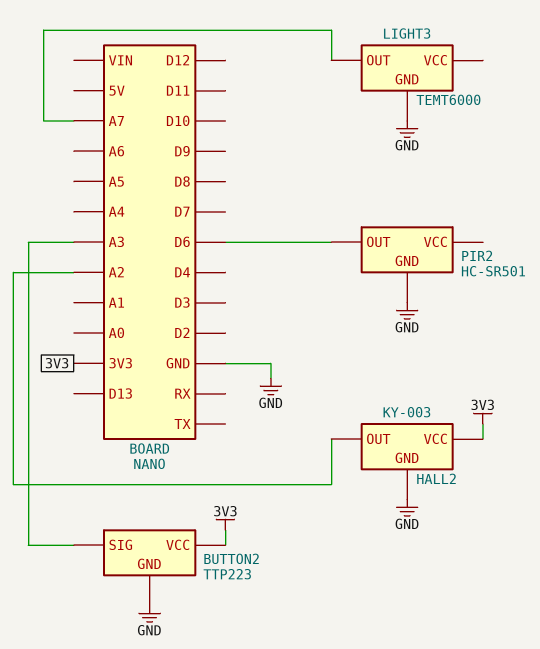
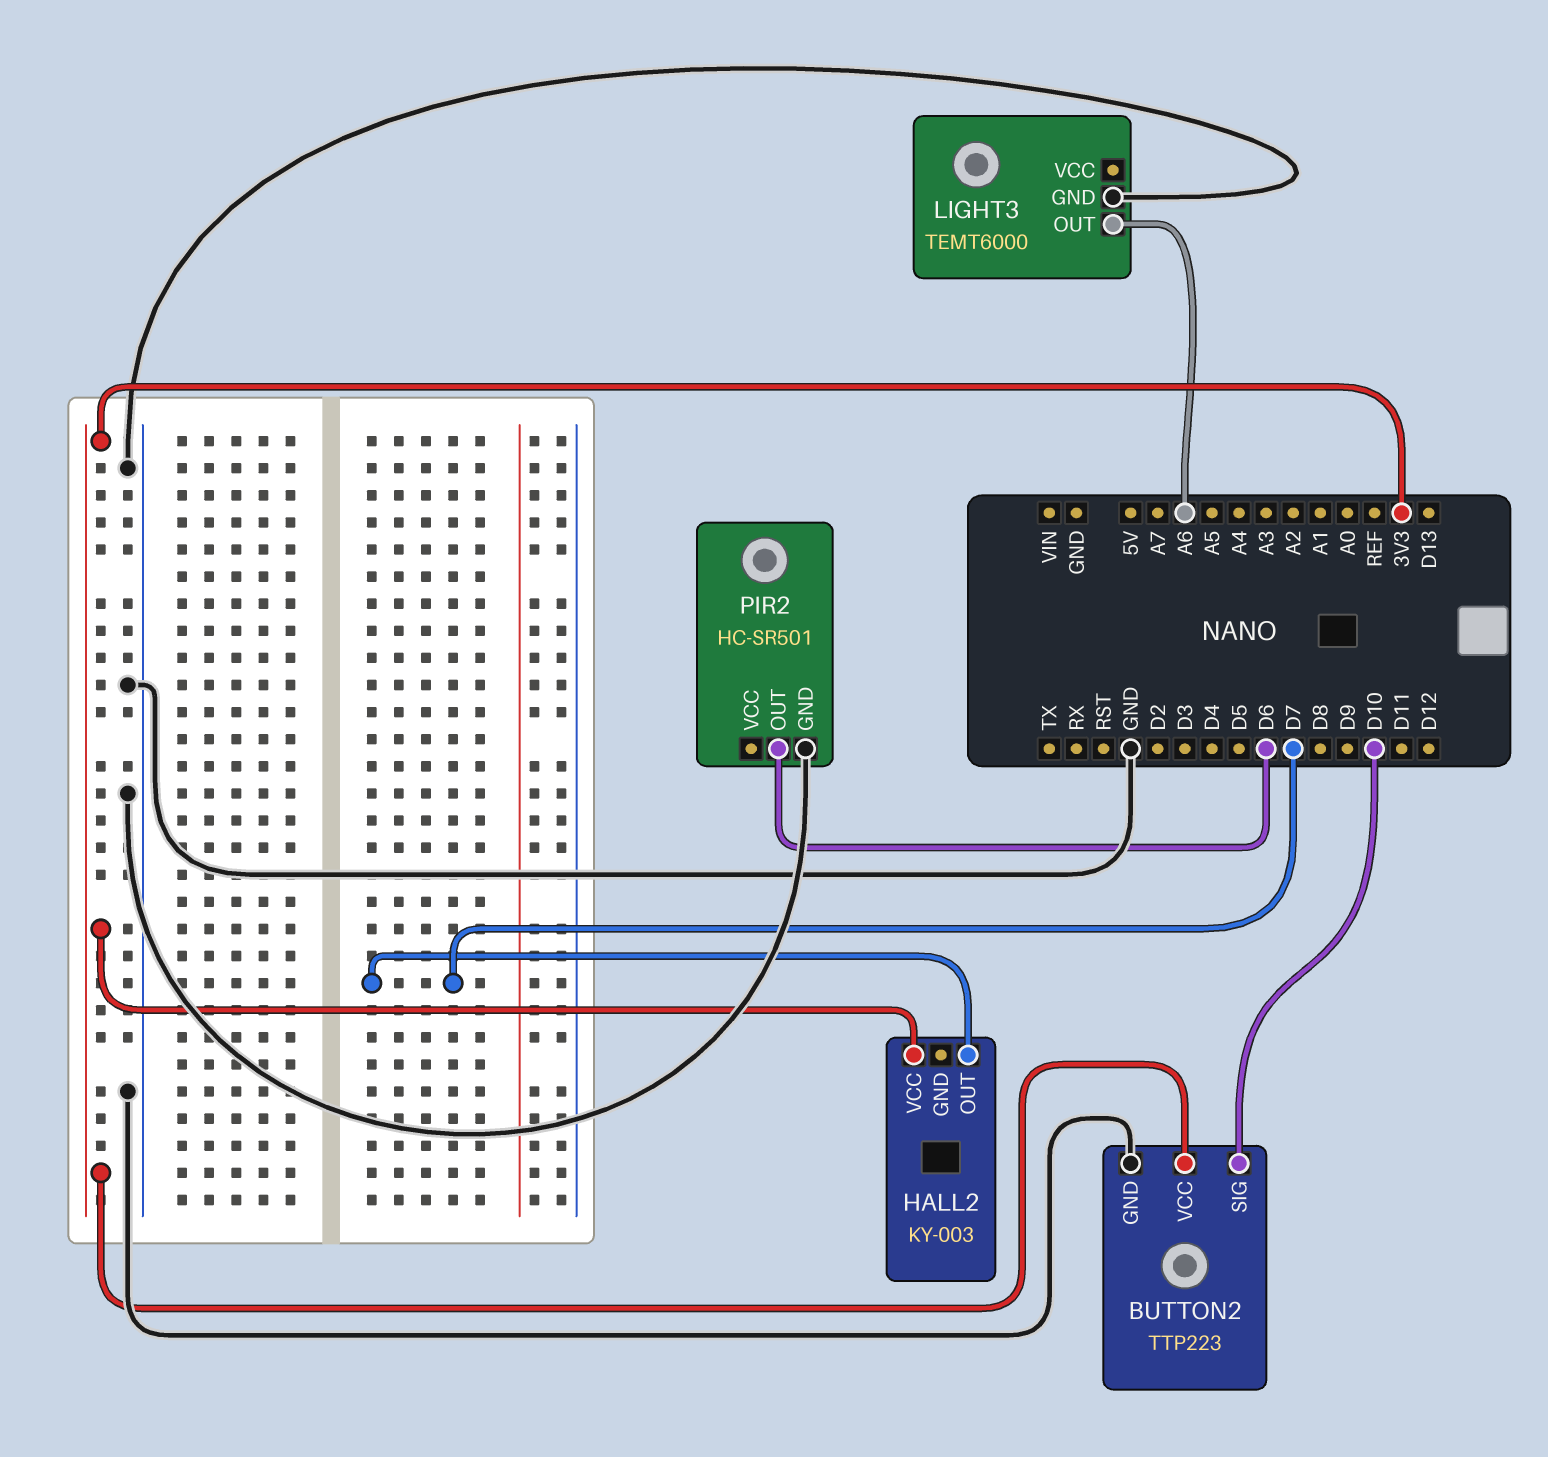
BUTTON2 pin SIG: A3 -> D10
HALL2 pin GND: GND -> none
HALL2 pin OUT: A2 -> D7
LIGHT3 pin OUT: A7 -> A6

